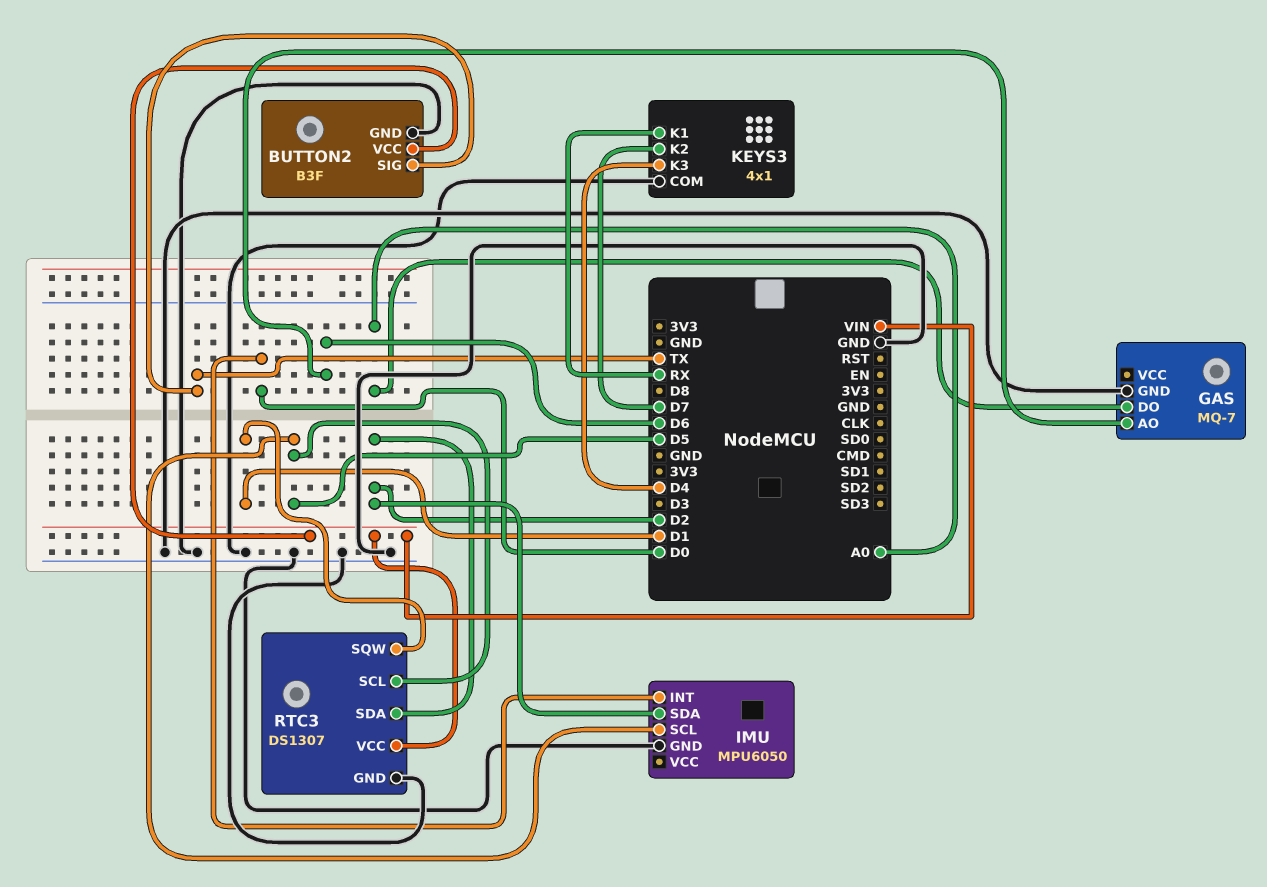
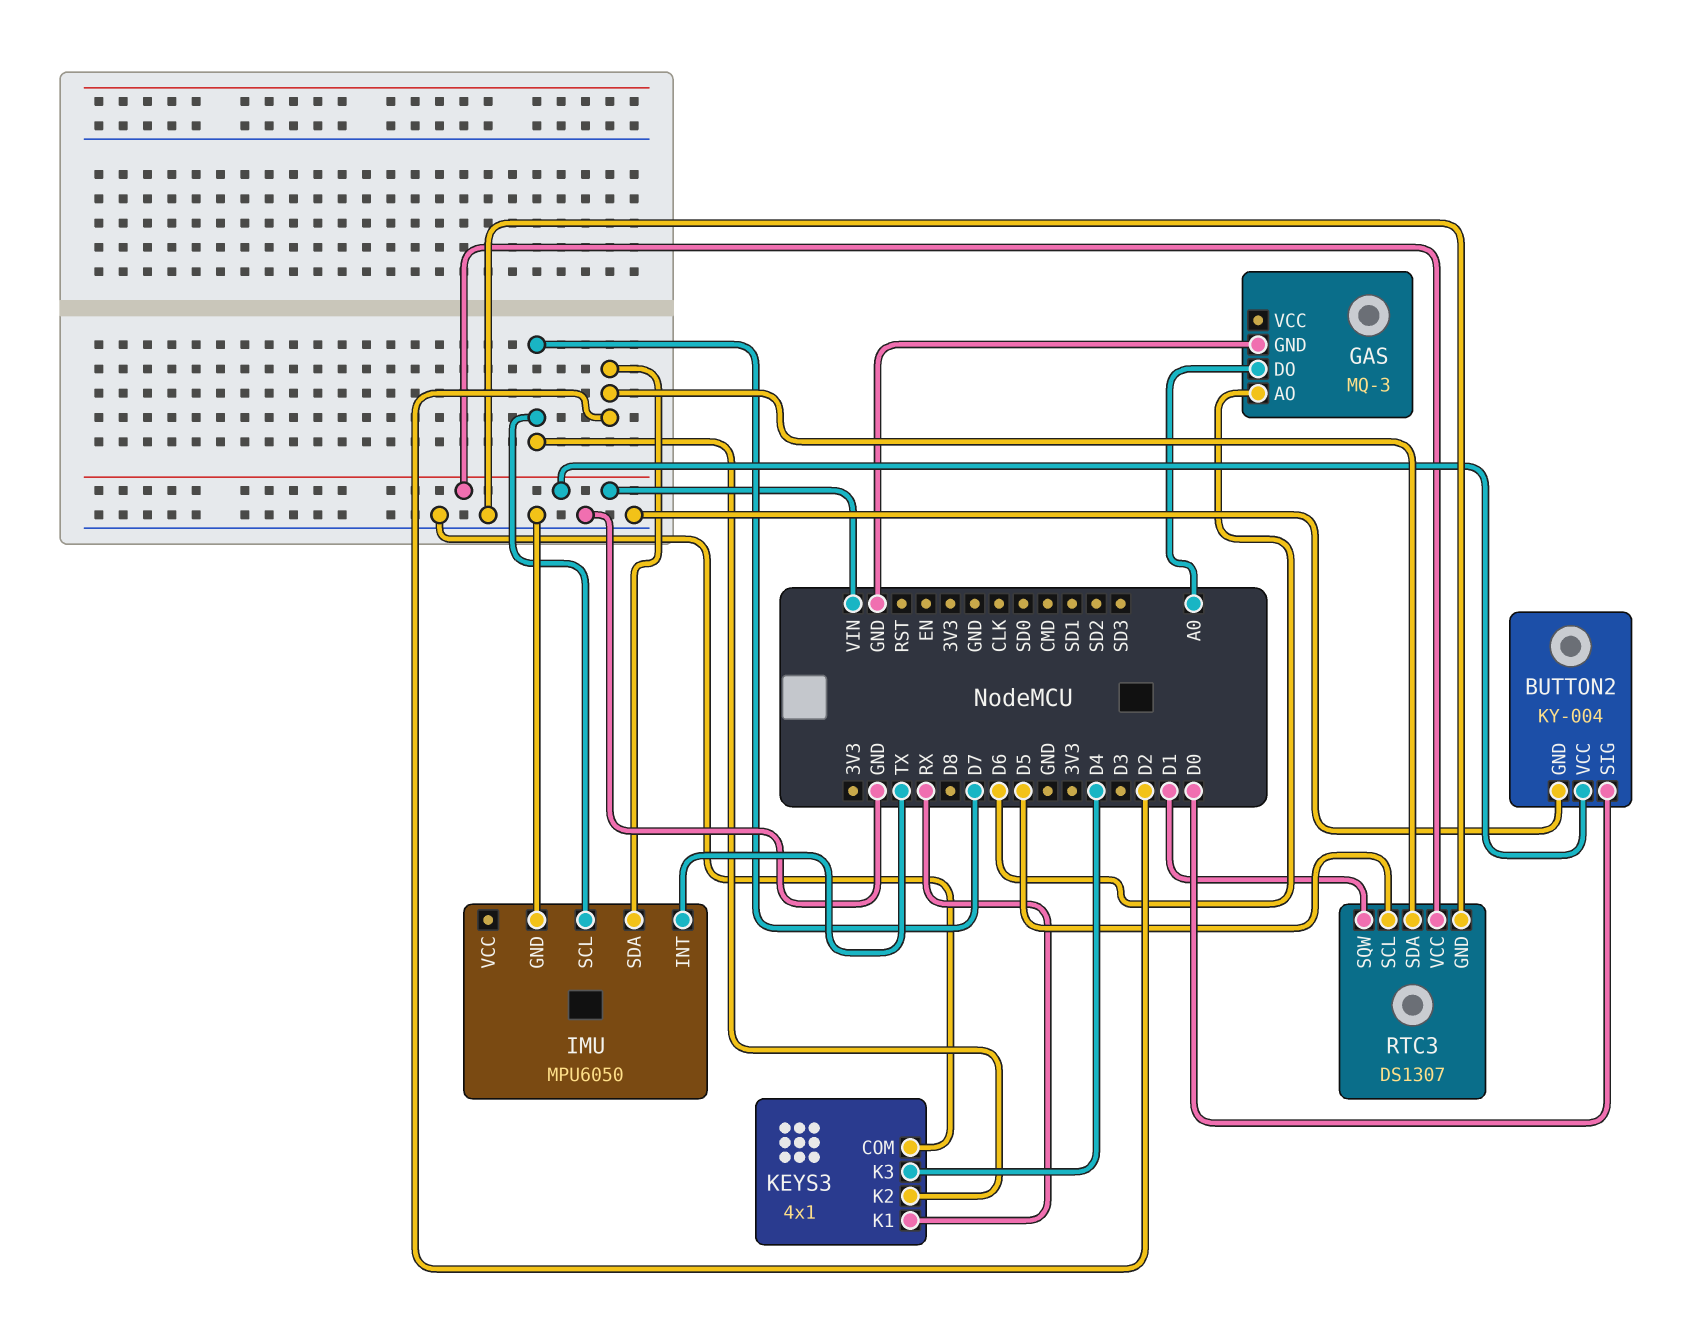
BUTTON2: B3F -> KY-004
BUTTON2 pin SIG: TX -> D0
GAS: MQ-7 -> MQ-3
IMU pin INT: D0 -> TX
IMU pin SCL: D5 -> D7

